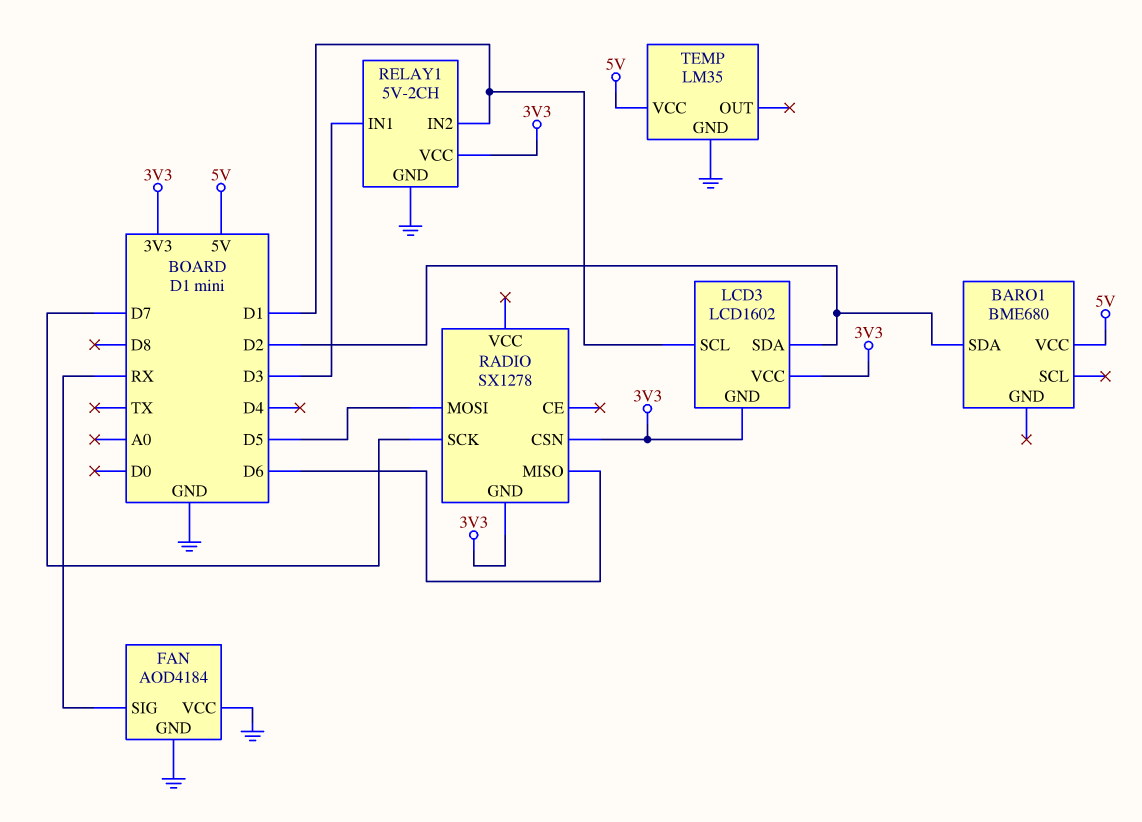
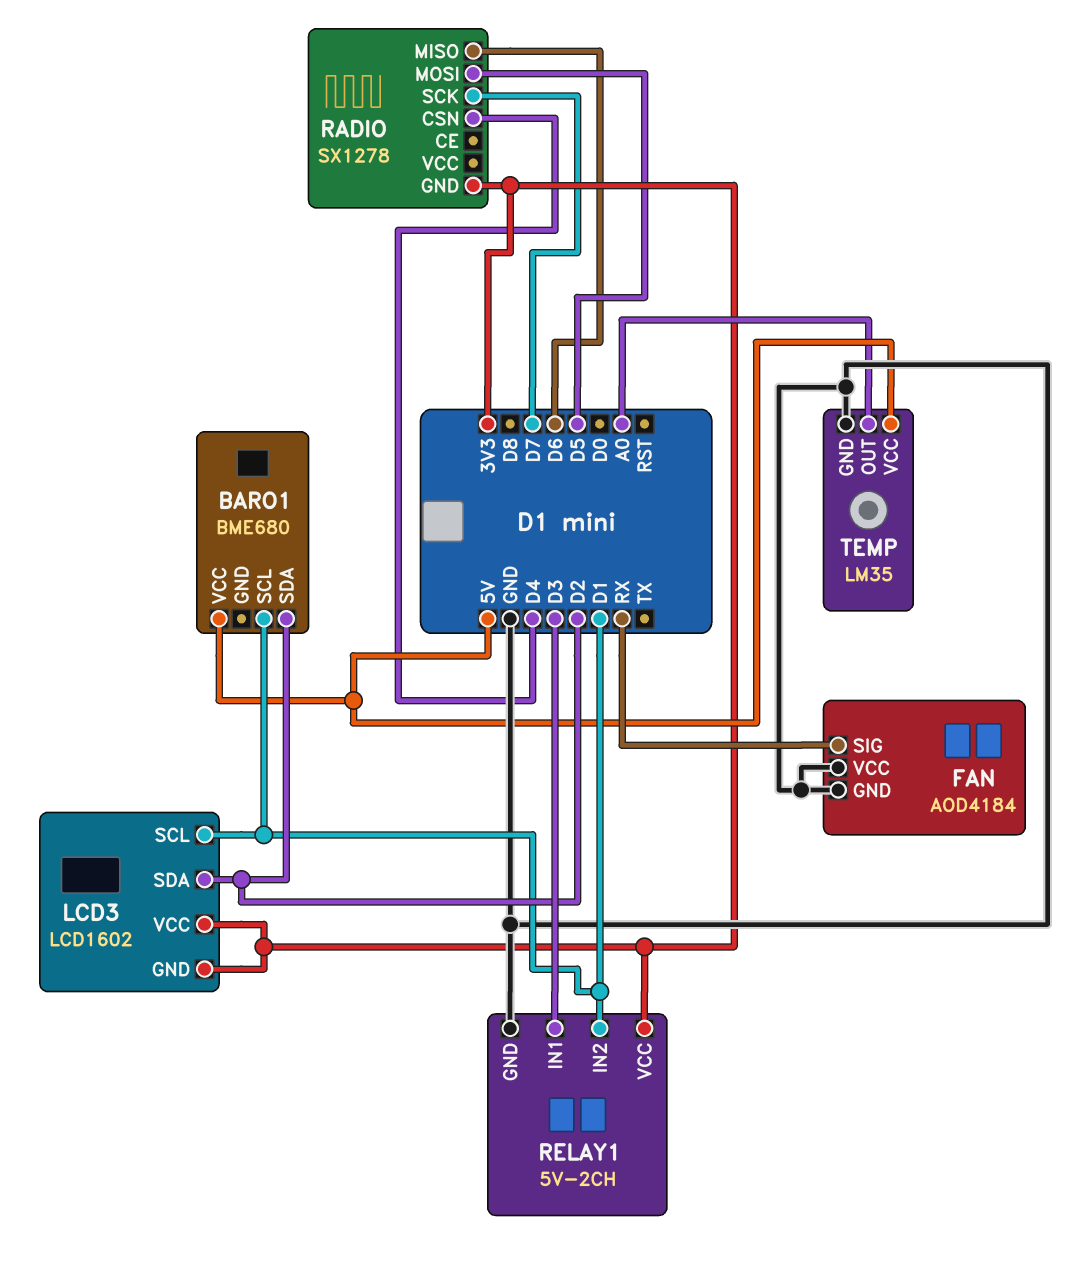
BARO1 pin SCL: none -> D1
RADIO pin CSN: 3V3 -> D4
TEMP pin OUT: none -> A0

